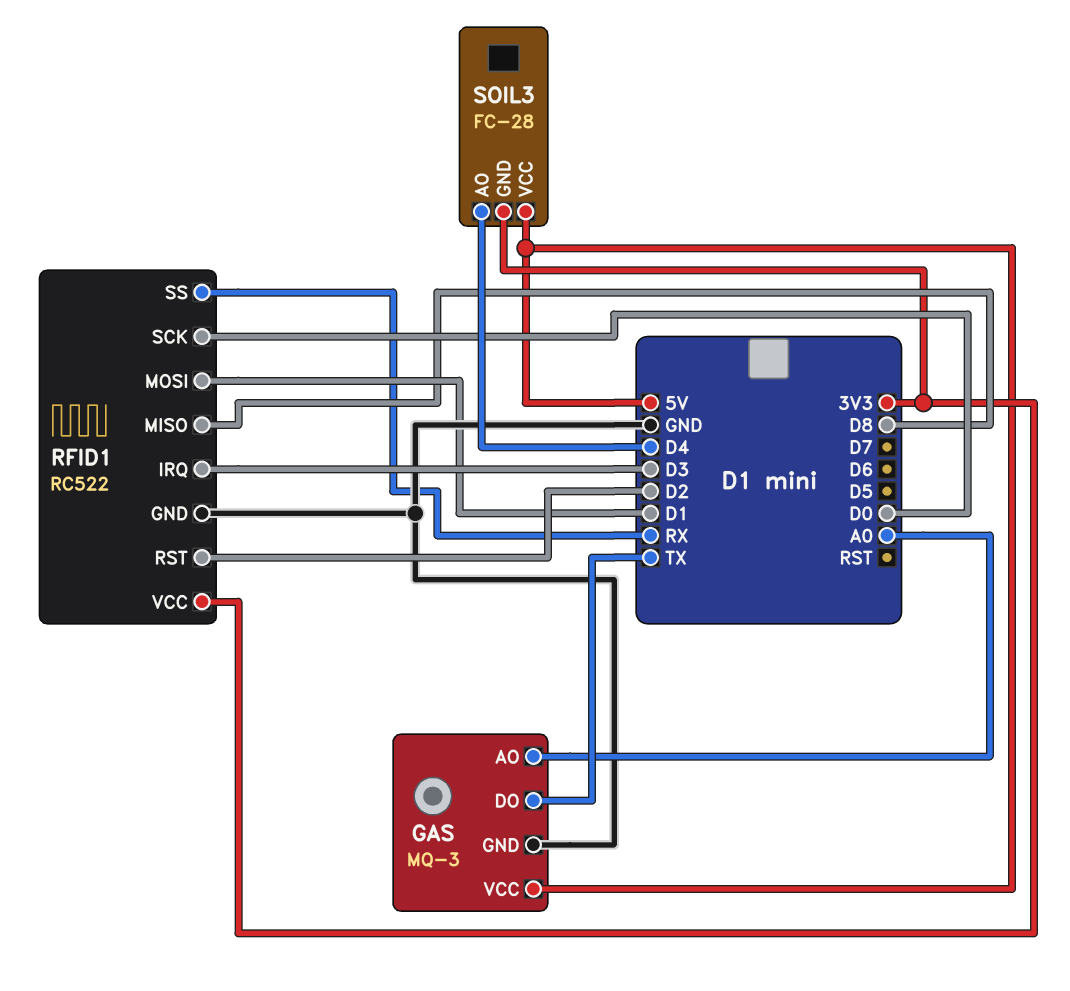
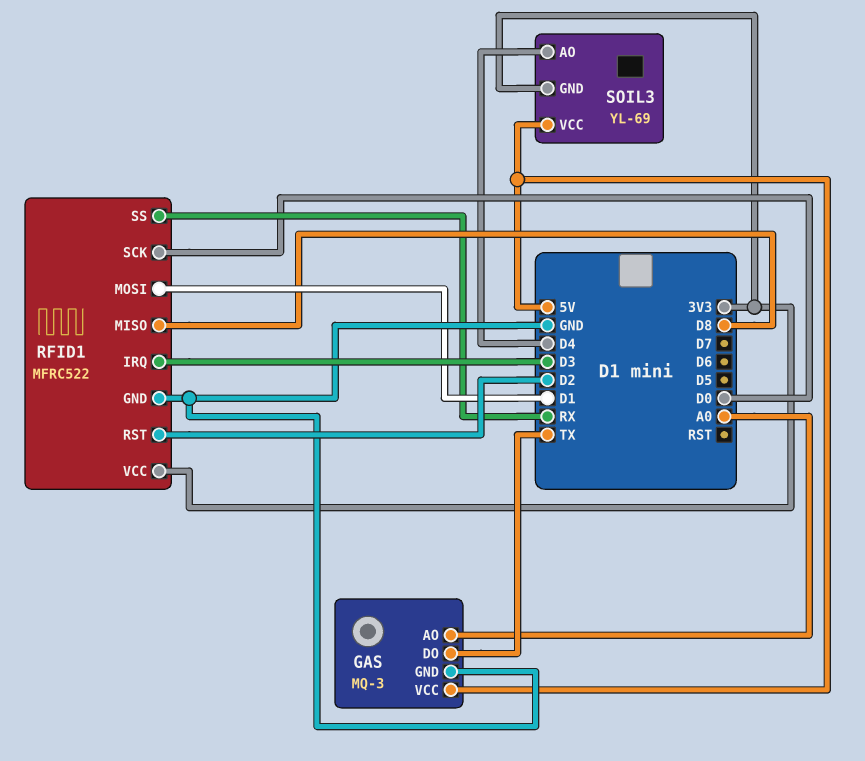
RFID1: RC522 -> MFRC522
SOIL3: FC-28 -> YL-69

